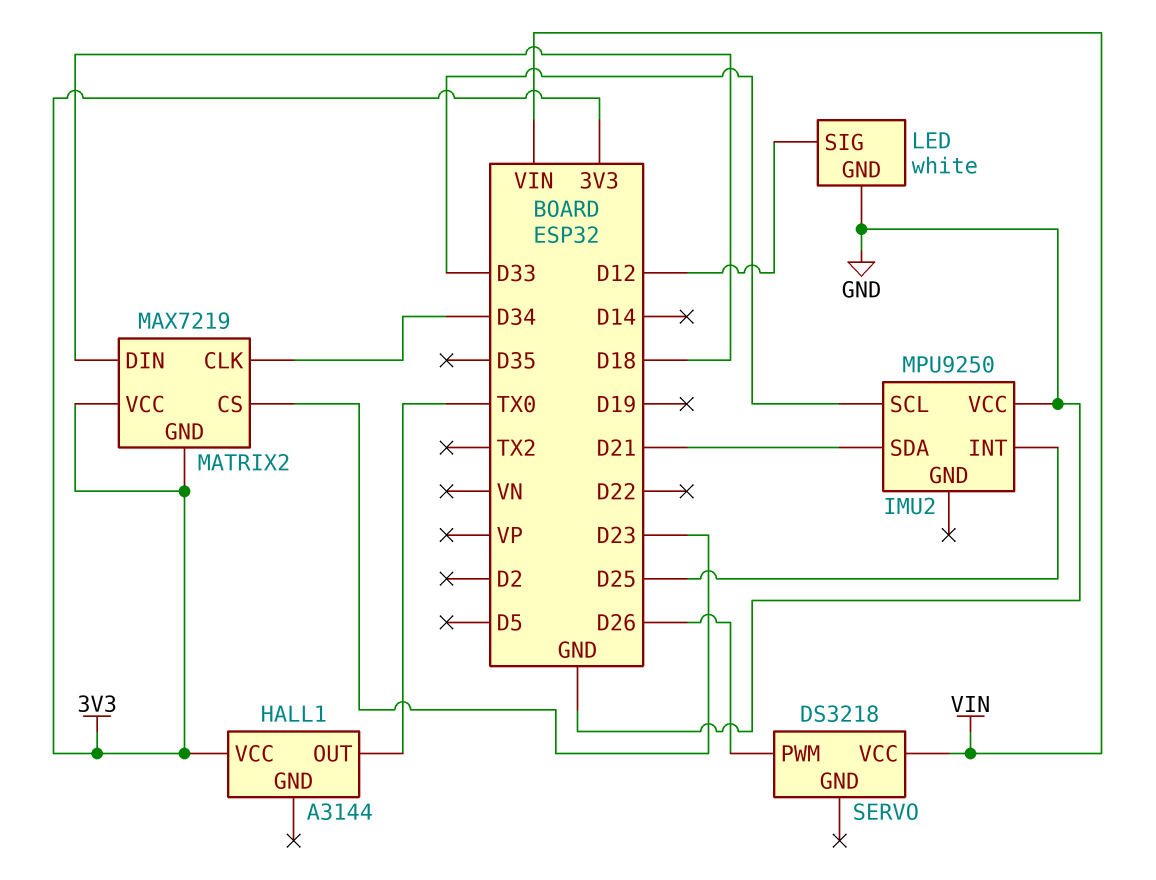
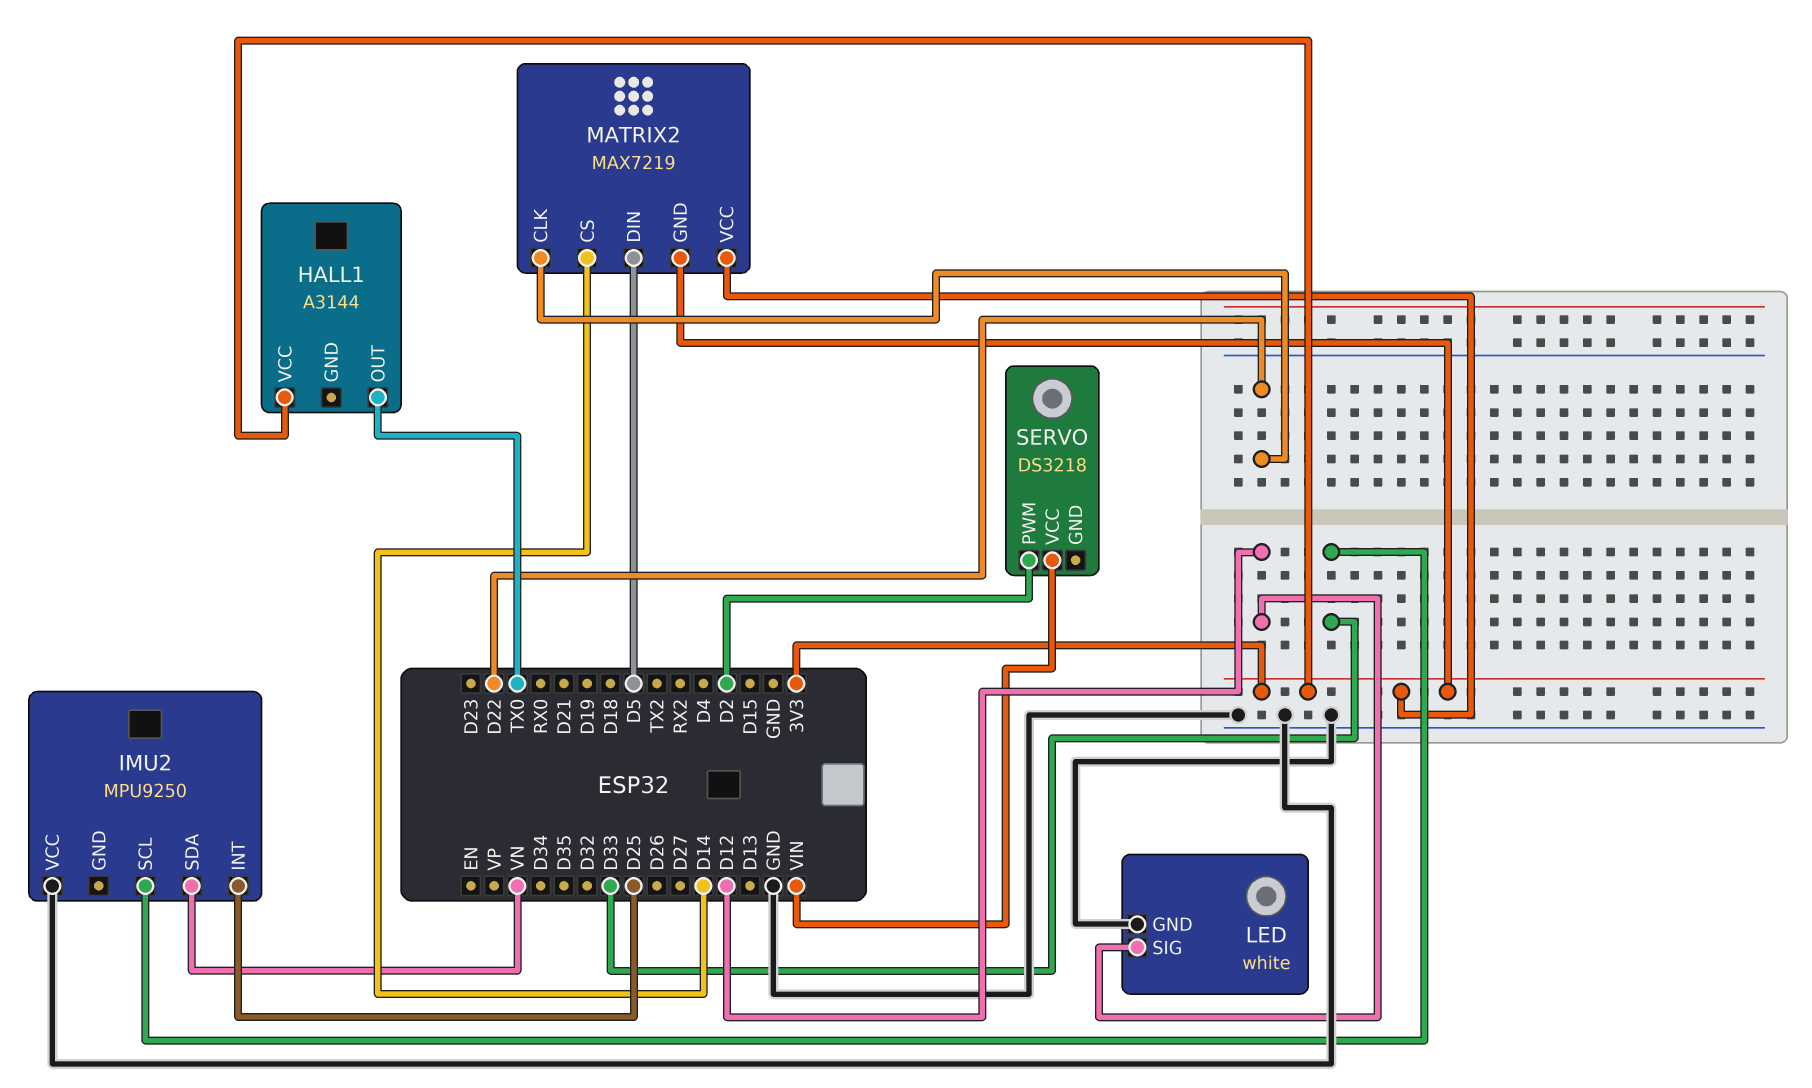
IMU2 pin SDA: D21 -> VN
MATRIX2 pin CLK: D34 -> D22
MATRIX2 pin CS: D23 -> D14
MATRIX2 pin DIN: D18 -> D5
SERVO pin PWM: D26 -> D2

